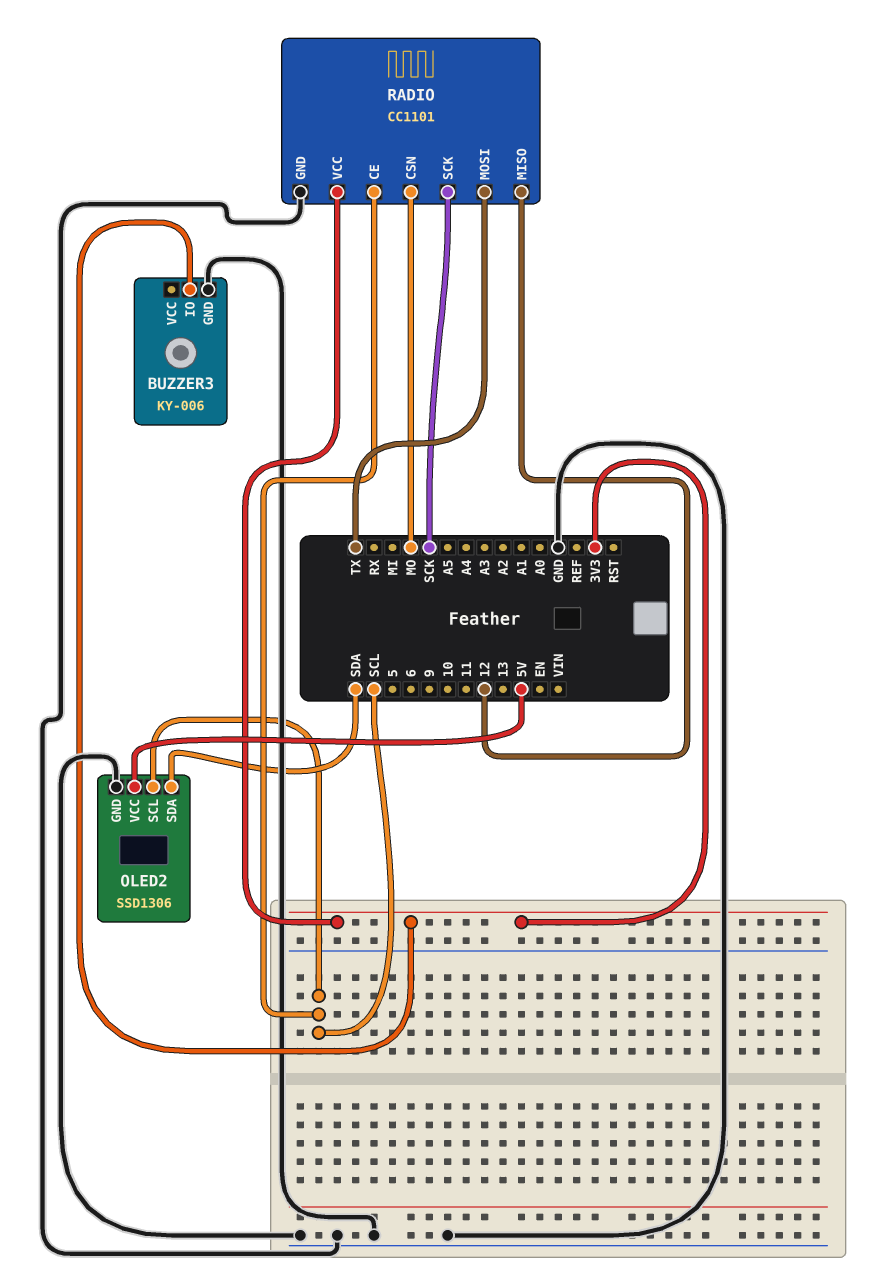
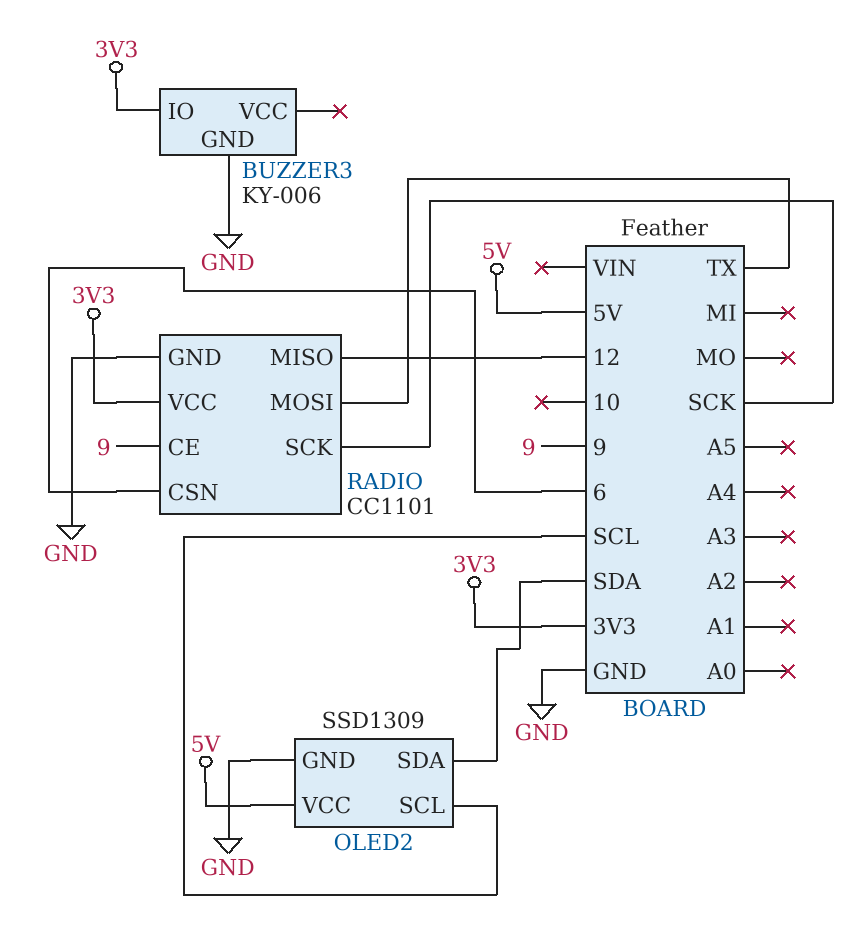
OLED2: SSD1306 -> SSD1309
RADIO pin CE: SCL -> 9
RADIO pin CSN: MO -> 6

